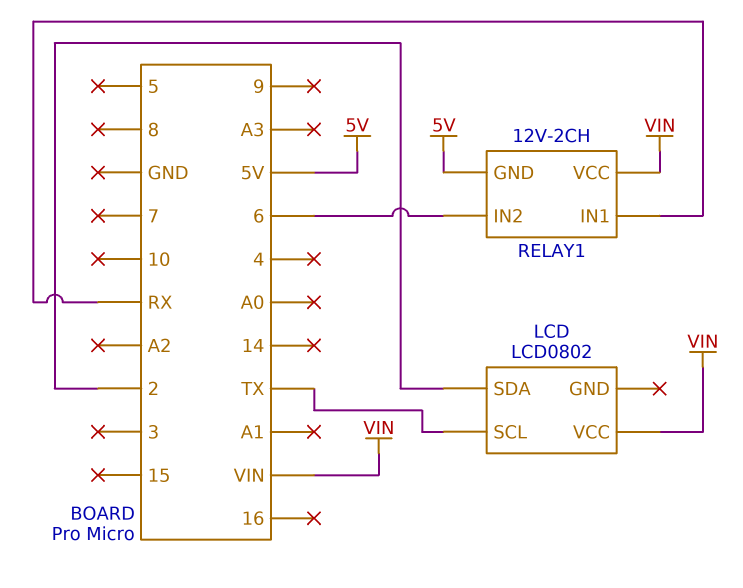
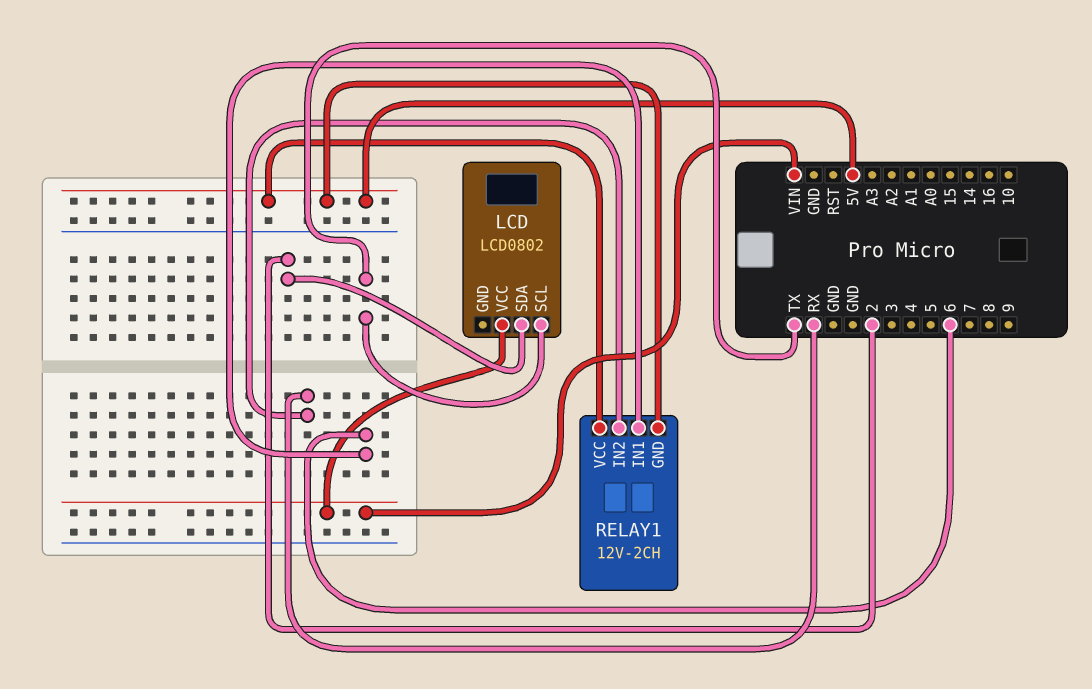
RELAY1 pin IN1: RX -> 6
RELAY1 pin IN2: 6 -> RX
RELAY1 pin VCC: VIN -> 5V

